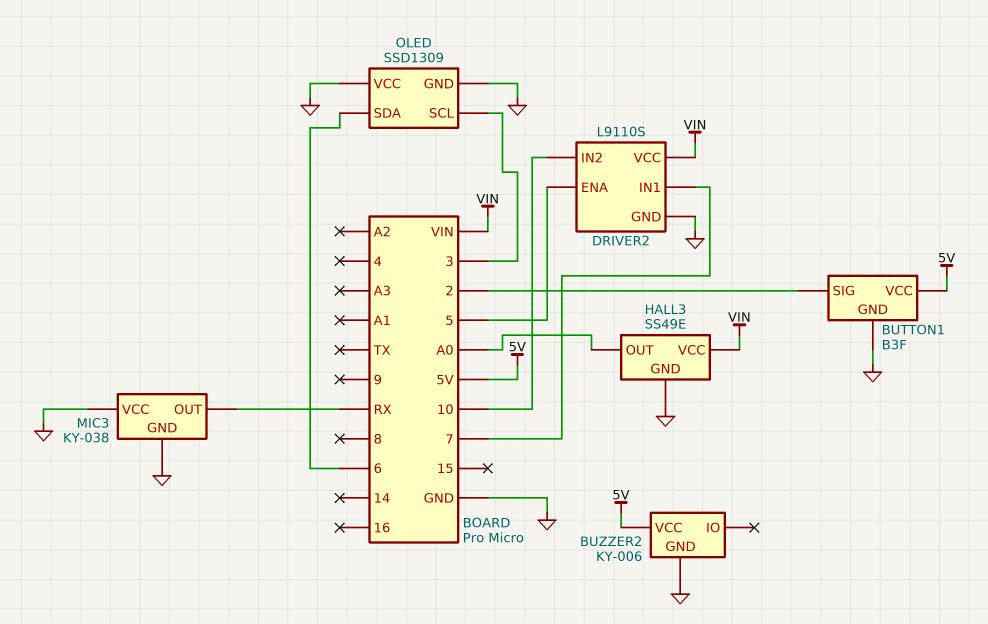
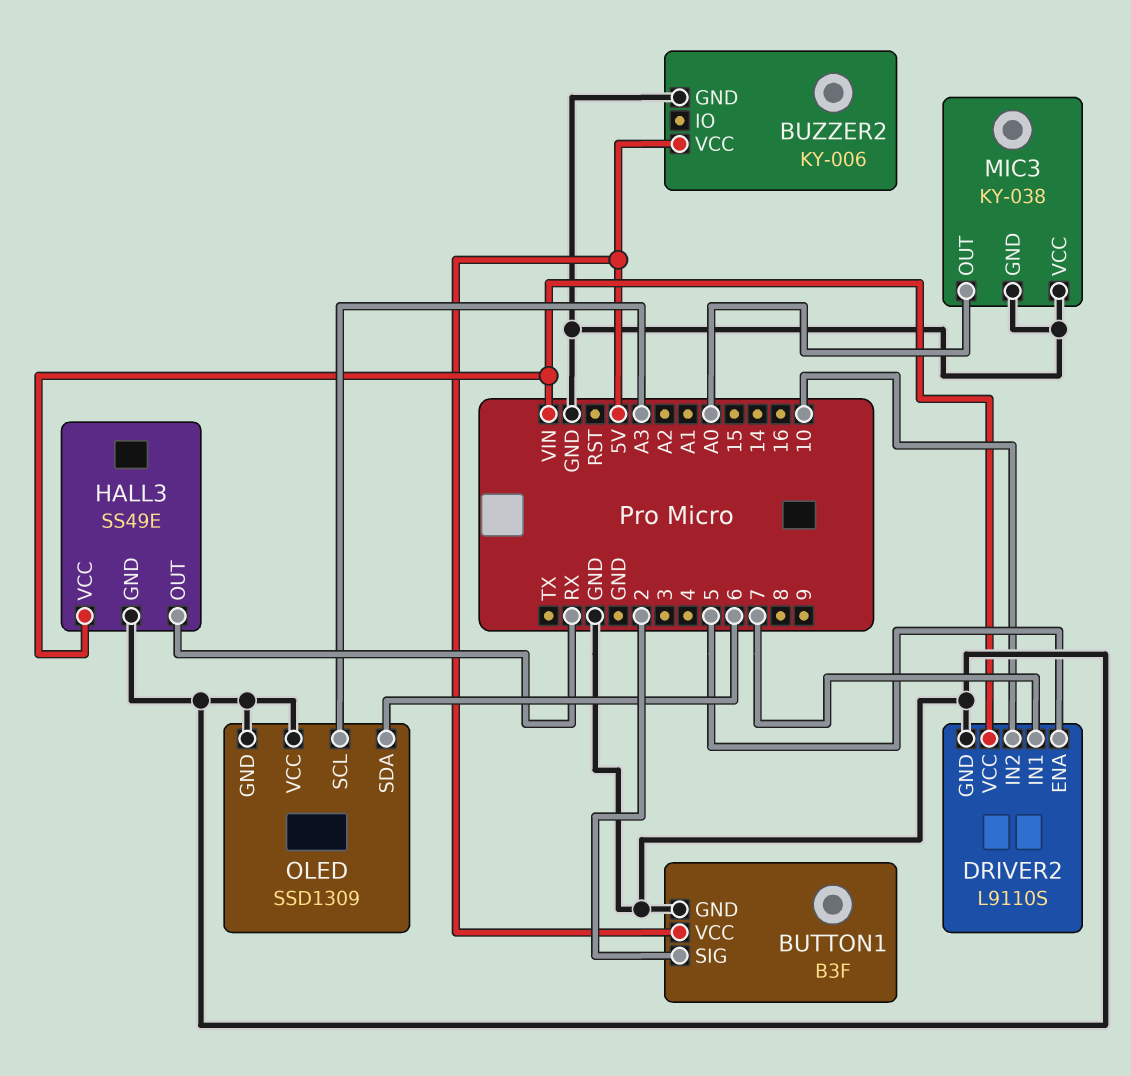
HALL3 pin OUT: A0 -> RX
MIC3 pin OUT: RX -> A0
OLED pin SCL: 3 -> A3

